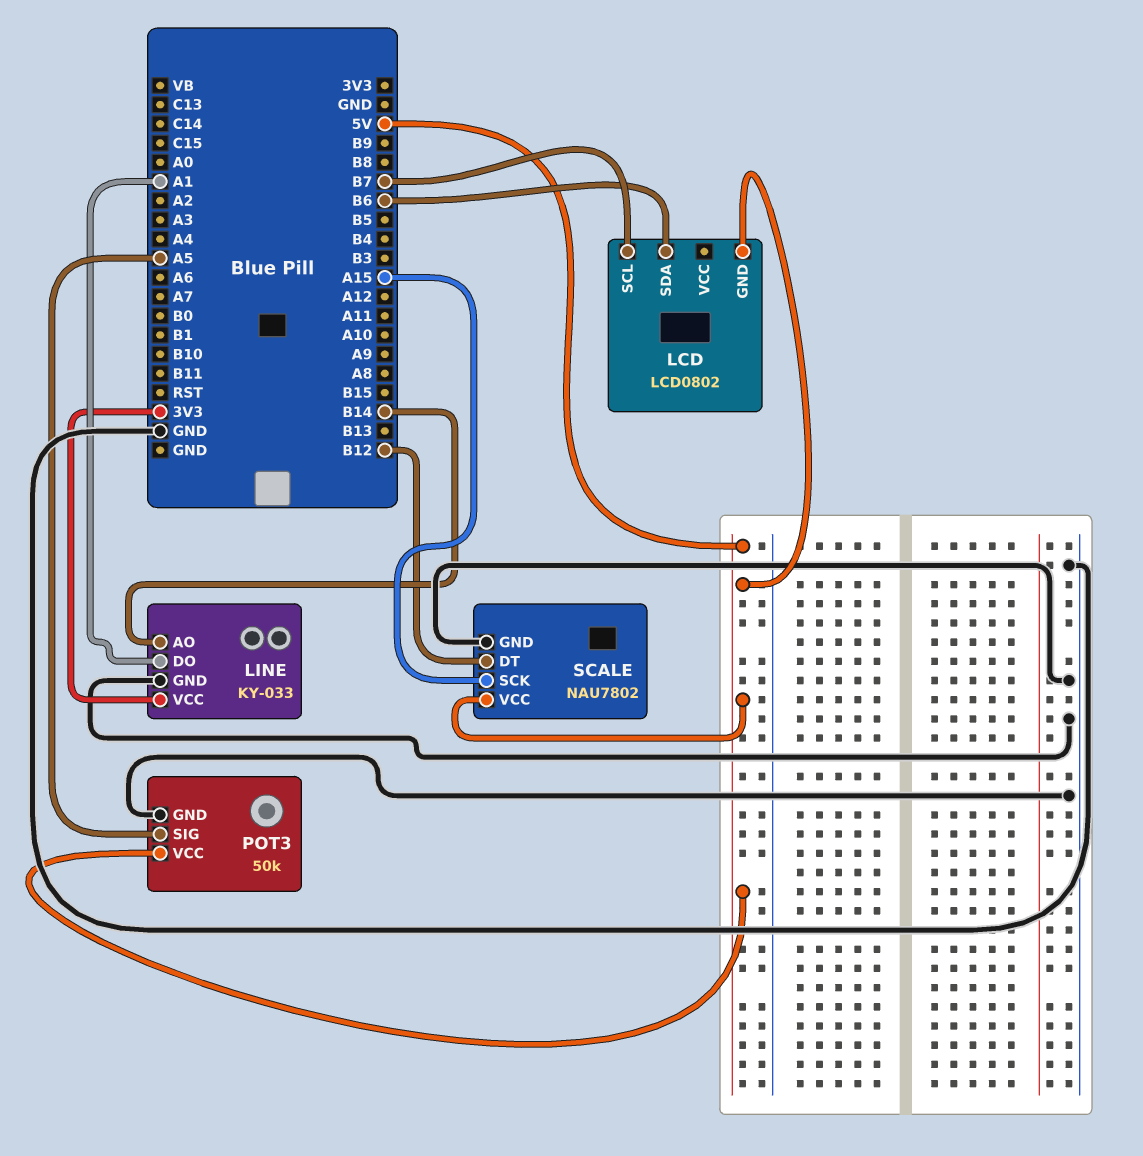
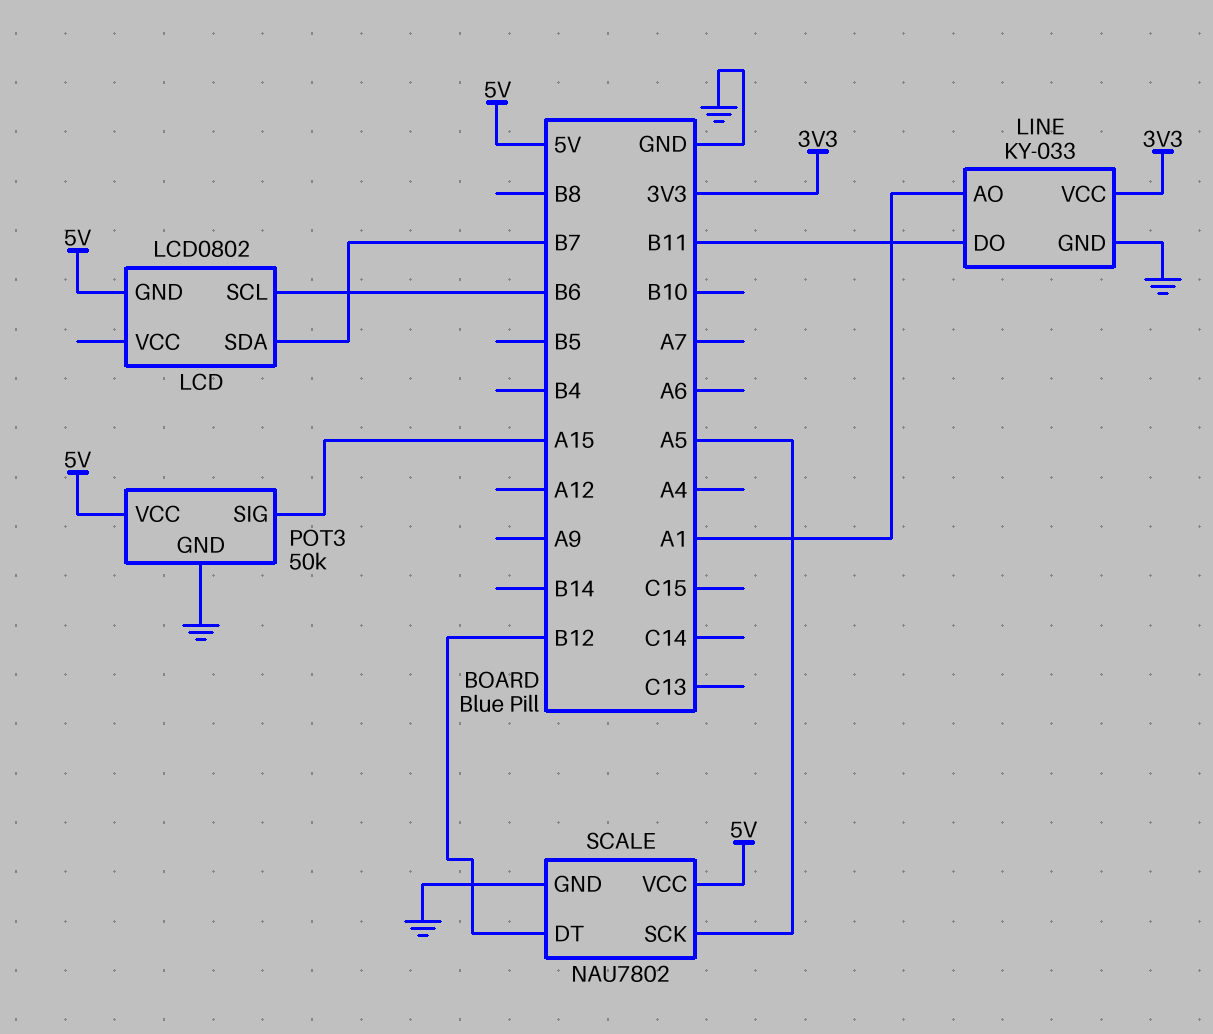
LCD pin SCL: B7 -> B6
LCD pin SDA: B6 -> B7
LINE pin AO: B14 -> A1
LINE pin DO: A1 -> B11
POT3 pin SIG: A5 -> A15
SCALE pin SCK: A15 -> A5

